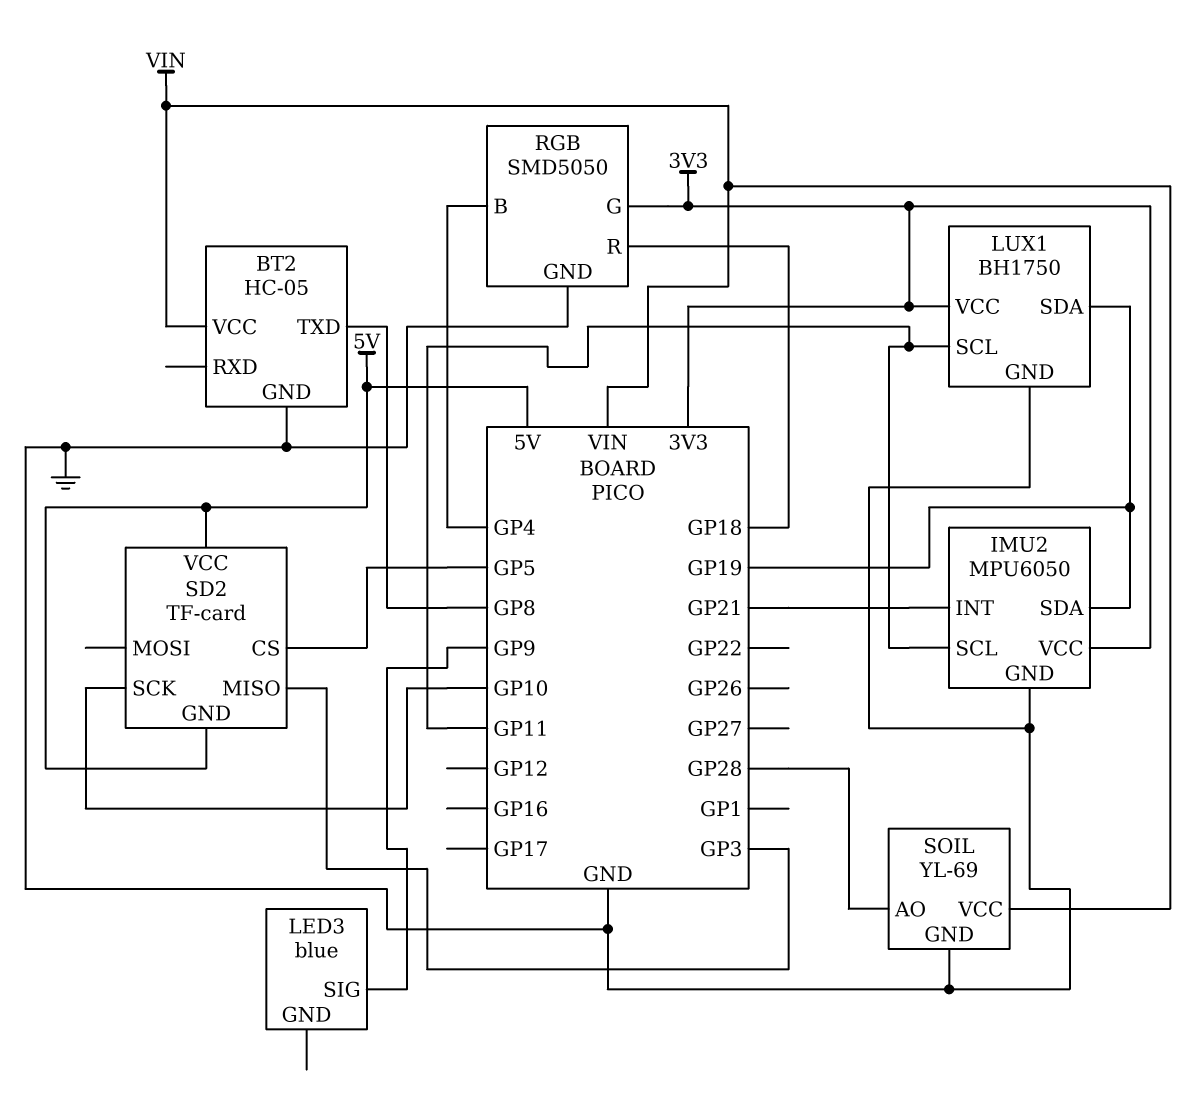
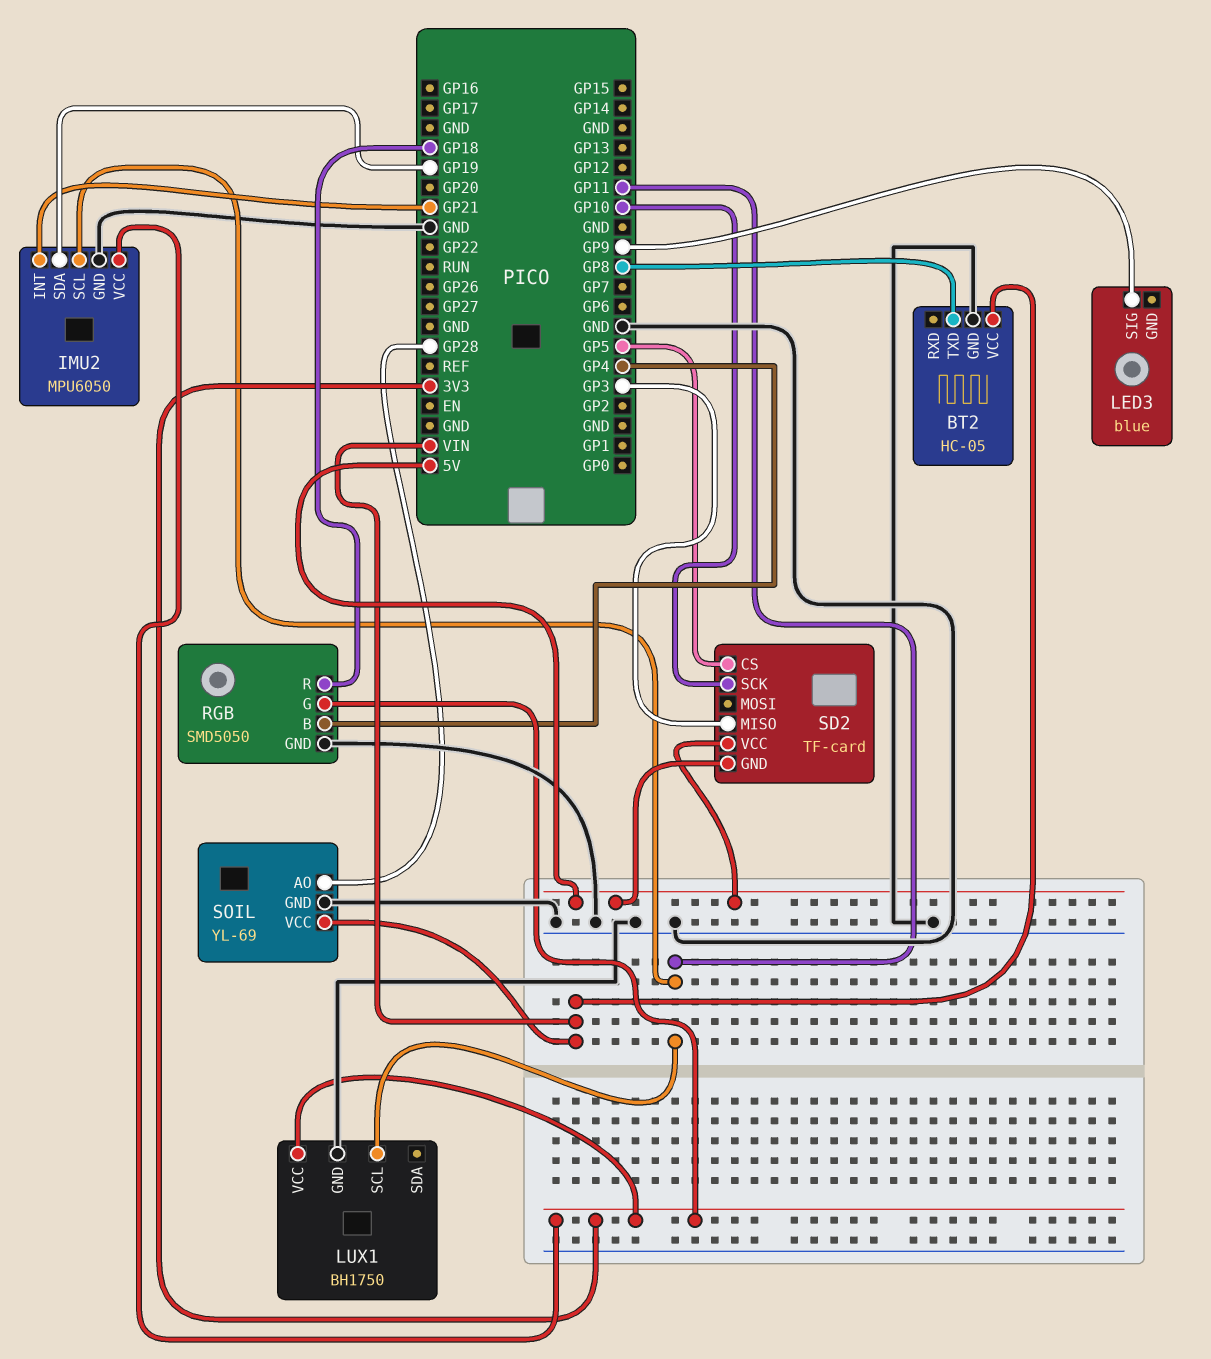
LUX1 pin SDA: GP19 -> none

